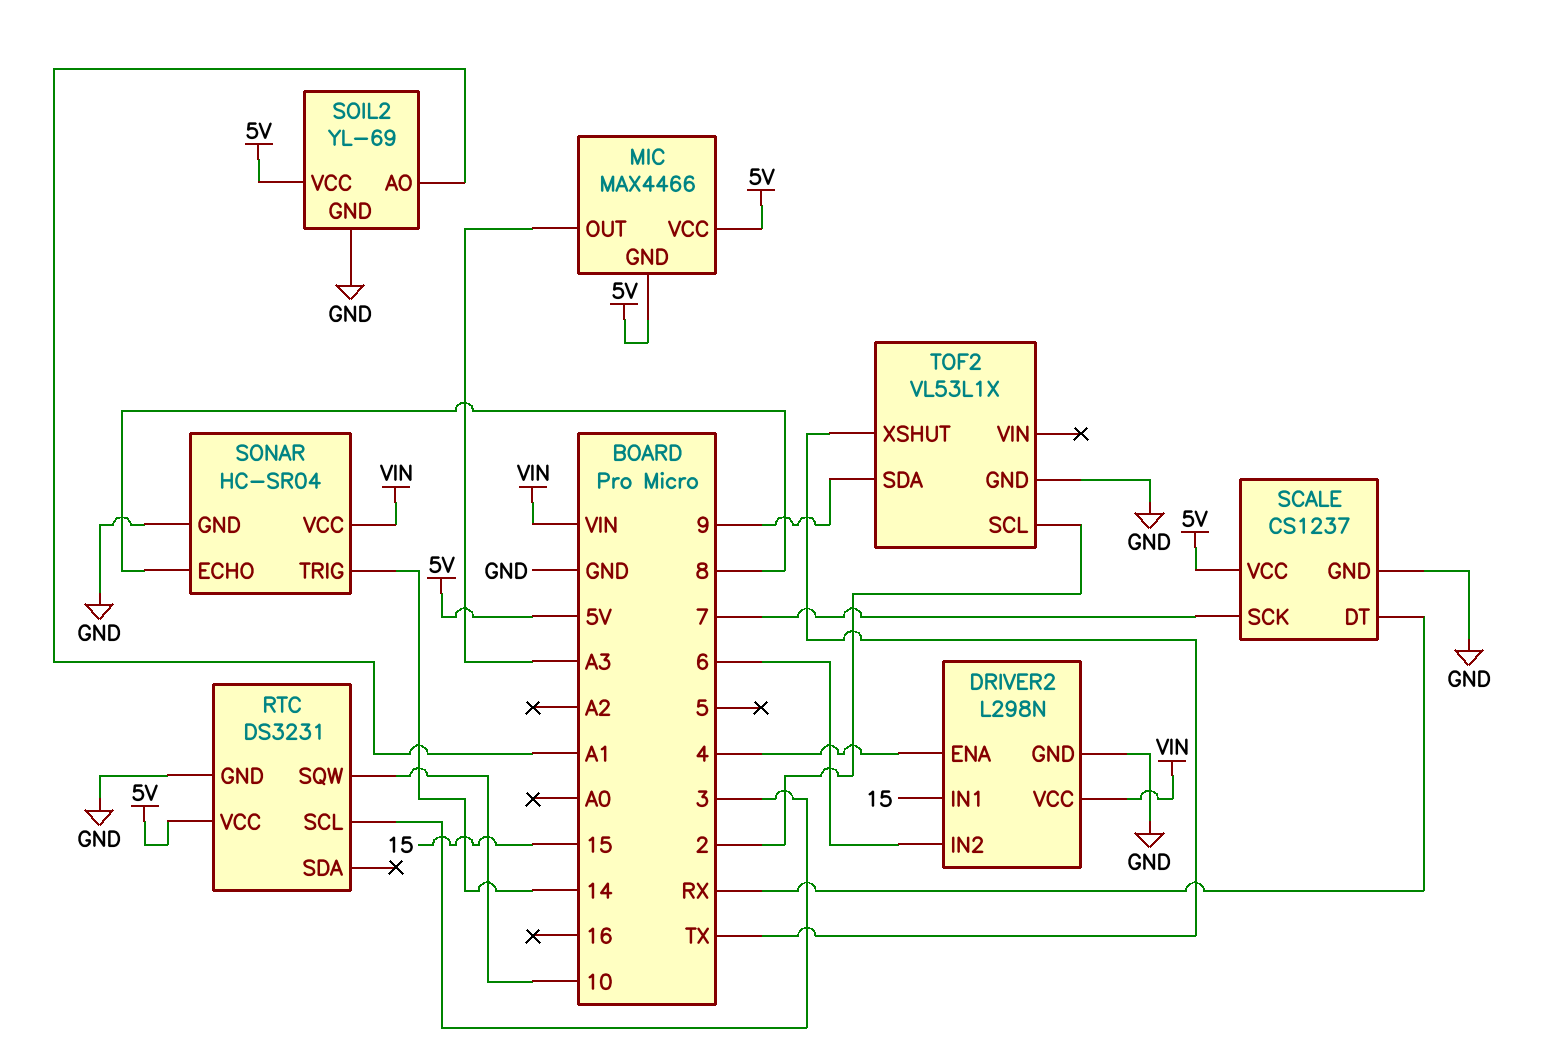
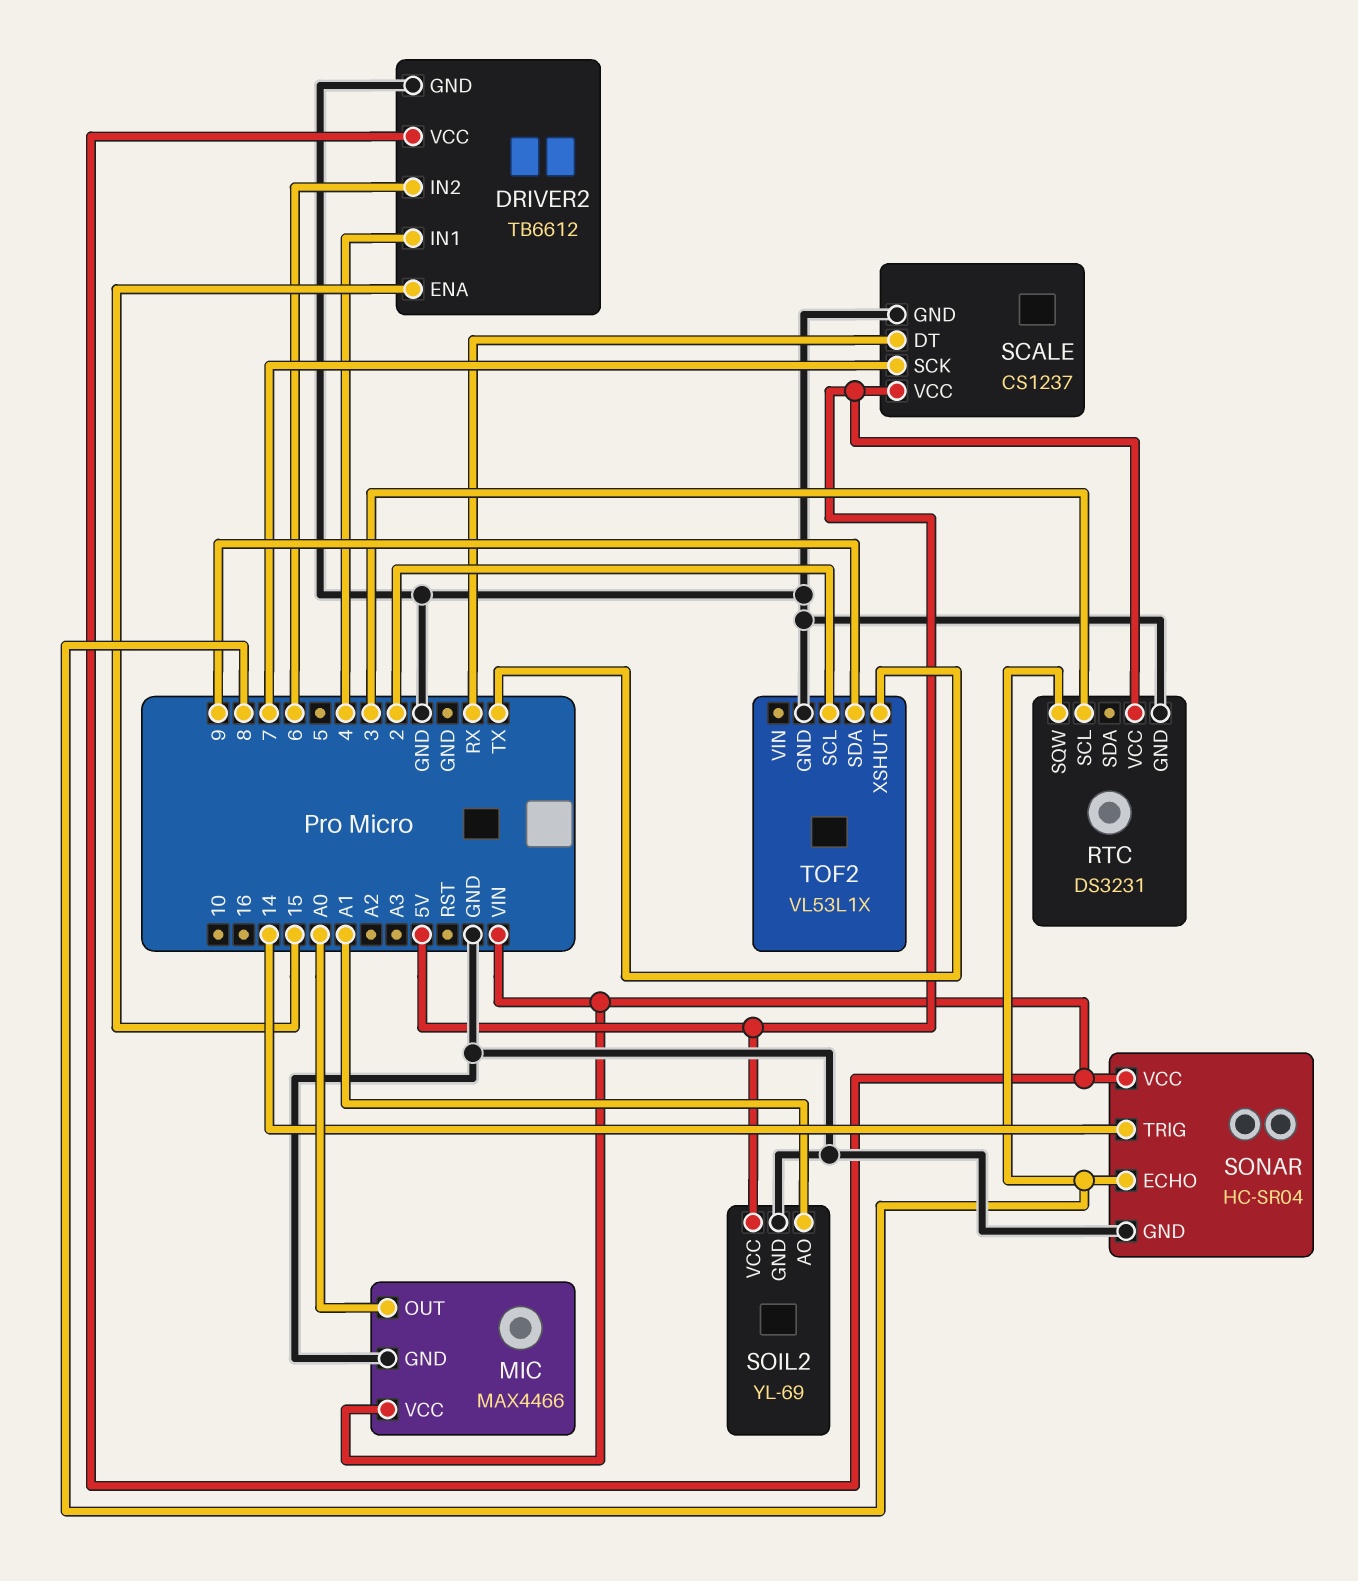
DRIVER2: L298N -> TB6612
DRIVER2 pin ENA: 4 -> 15
DRIVER2 pin IN1: 15 -> 4
MIC pin GND: 5V -> GND
MIC pin OUT: A3 -> A0
MIC pin VCC: 5V -> VIN
RTC pin SQW: 10 -> 8

